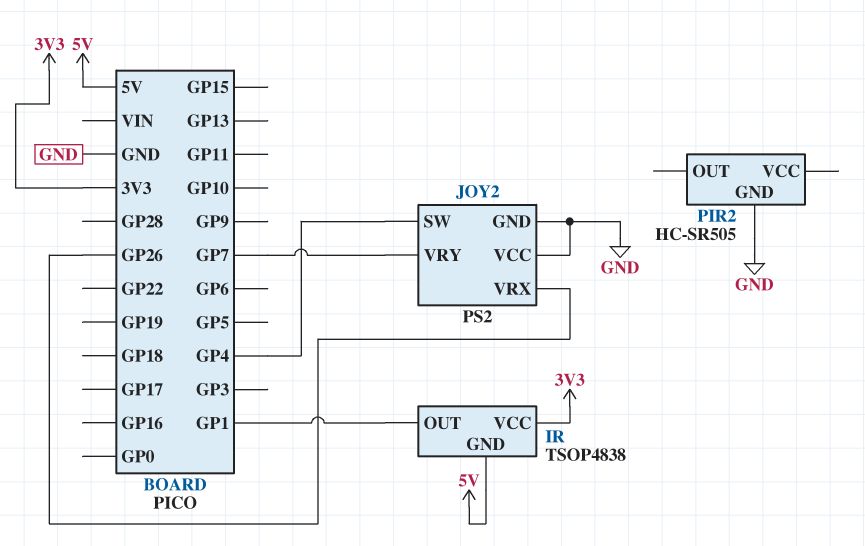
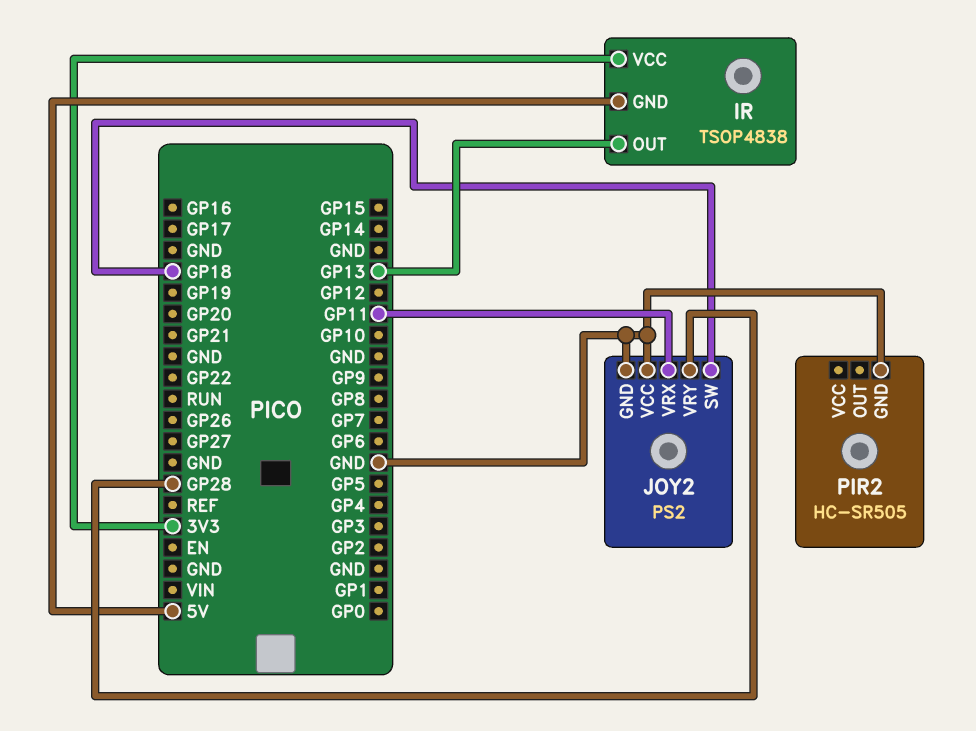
IR pin OUT: GP1 -> GP13
JOY2 pin SW: GP4 -> GP18
JOY2 pin VRX: GP26 -> GP11
JOY2 pin VRY: GP7 -> GP28

